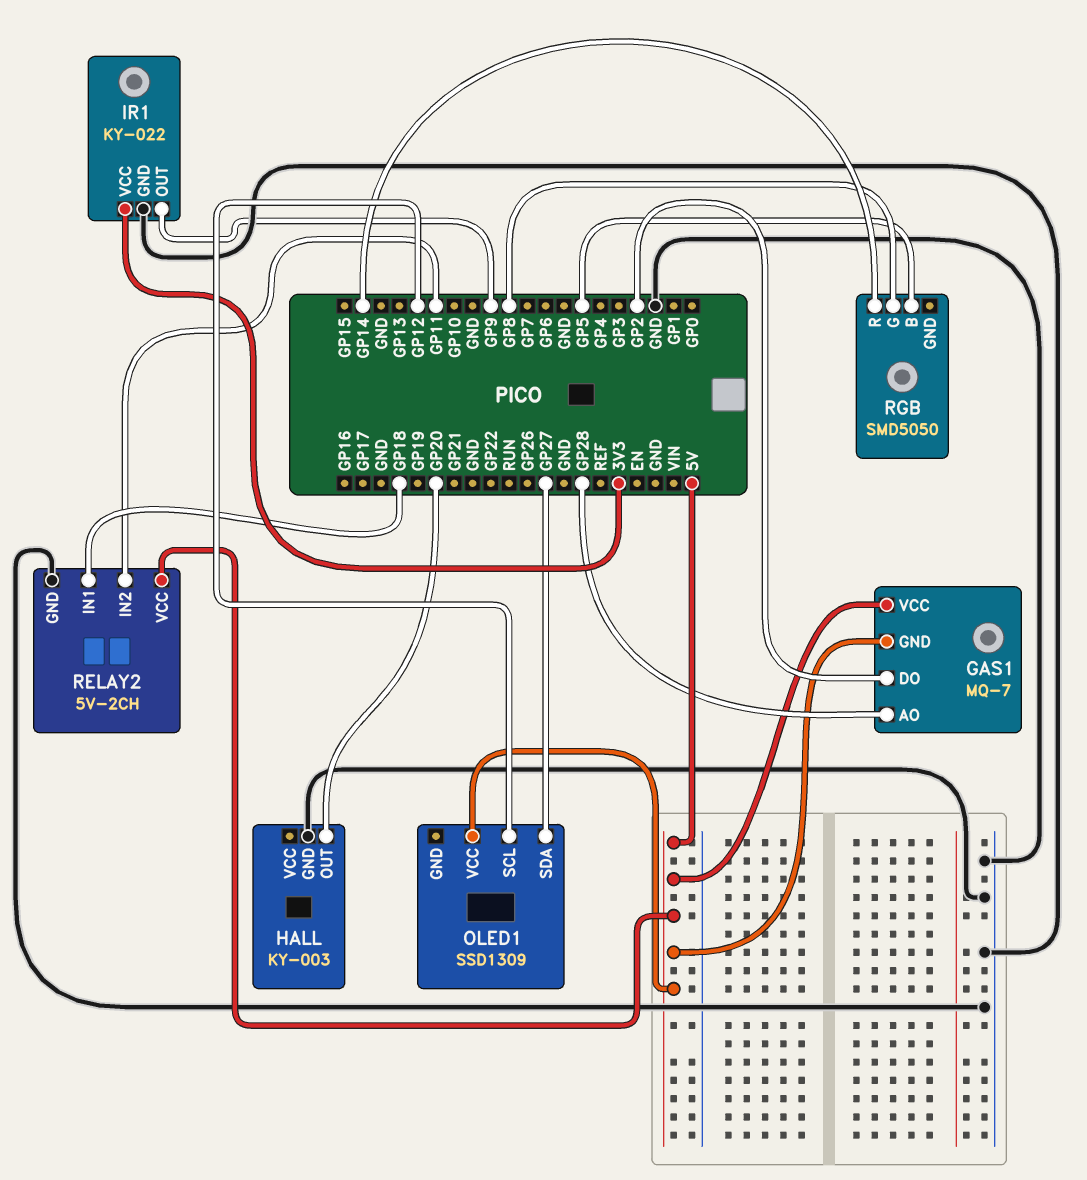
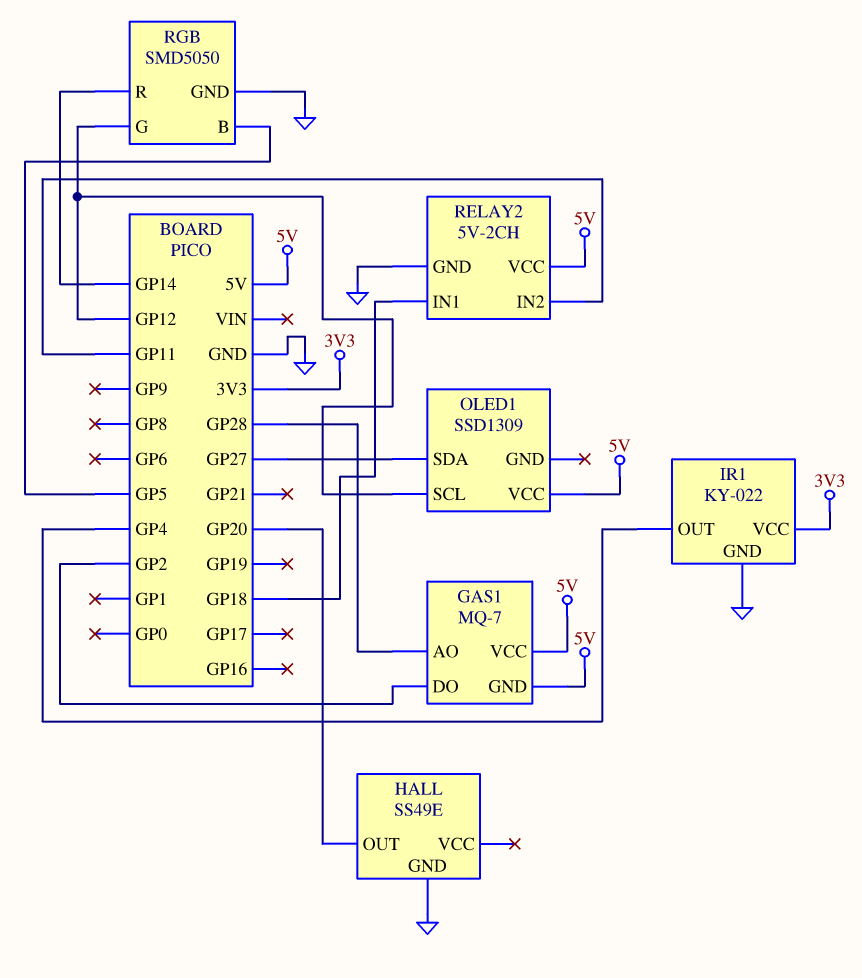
HALL: KY-003 -> SS49E
IR1 pin OUT: GP9 -> GP4
RGB pin G: GP8 -> GP12
RGB pin GND: none -> GND

